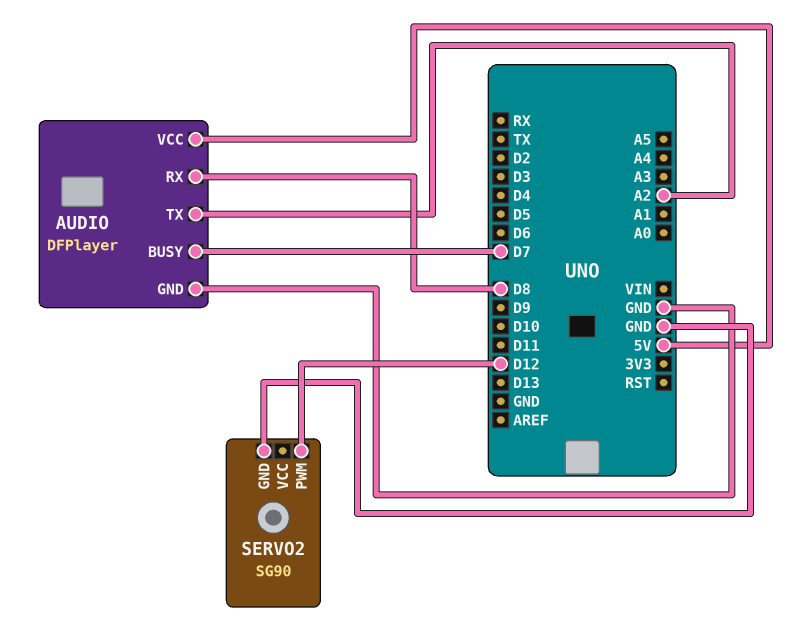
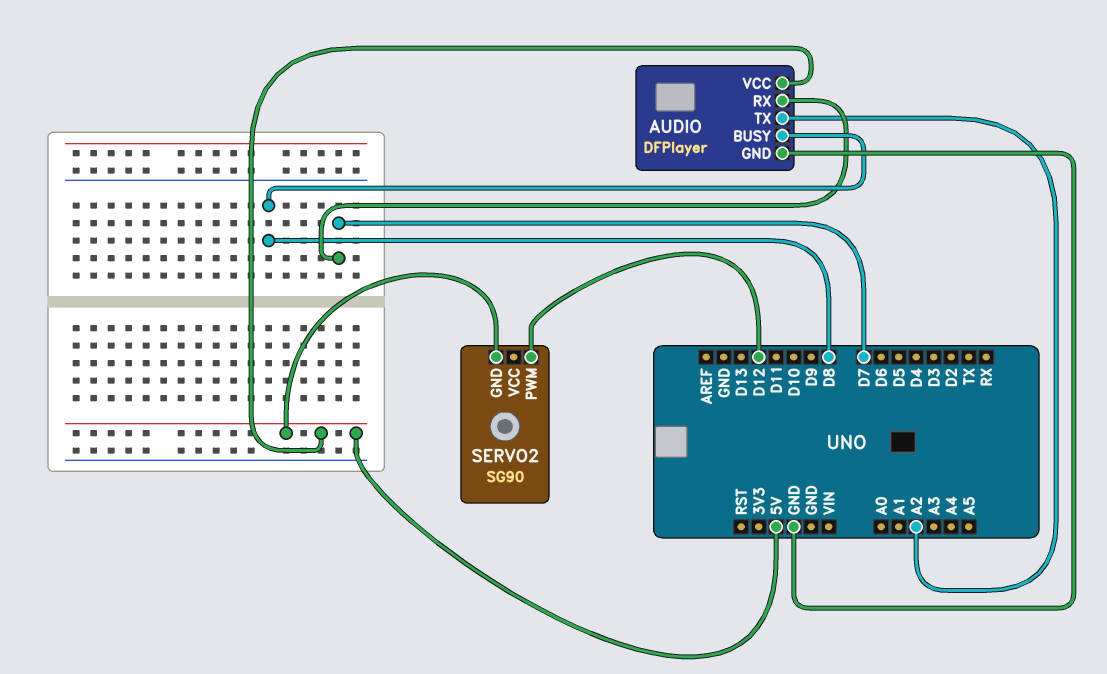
AUDIO pin BUSY: D7 -> D8
AUDIO pin RX: D8 -> D7
SERVO2 pin GND: GND -> 5V

